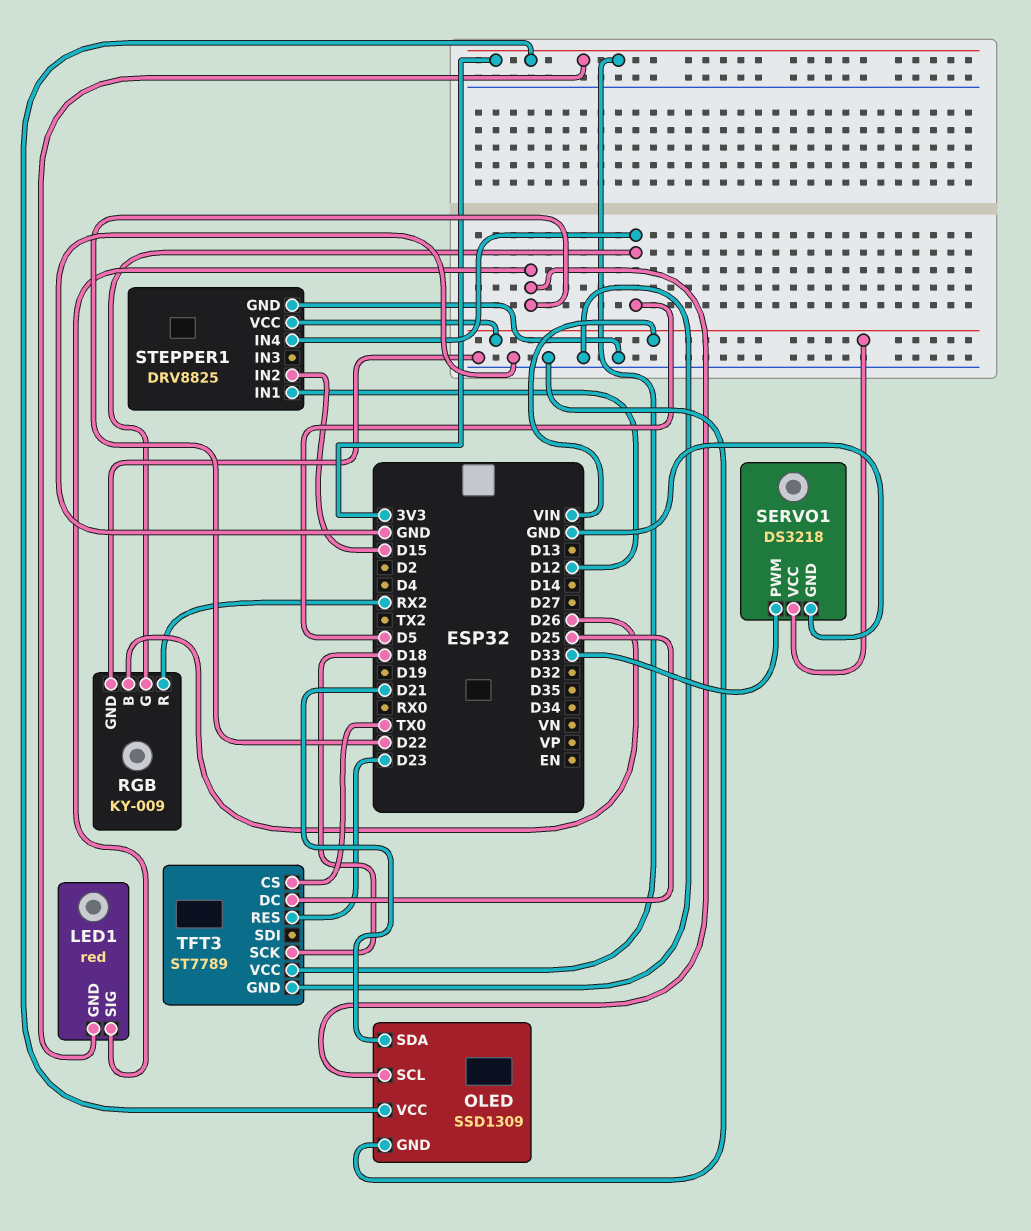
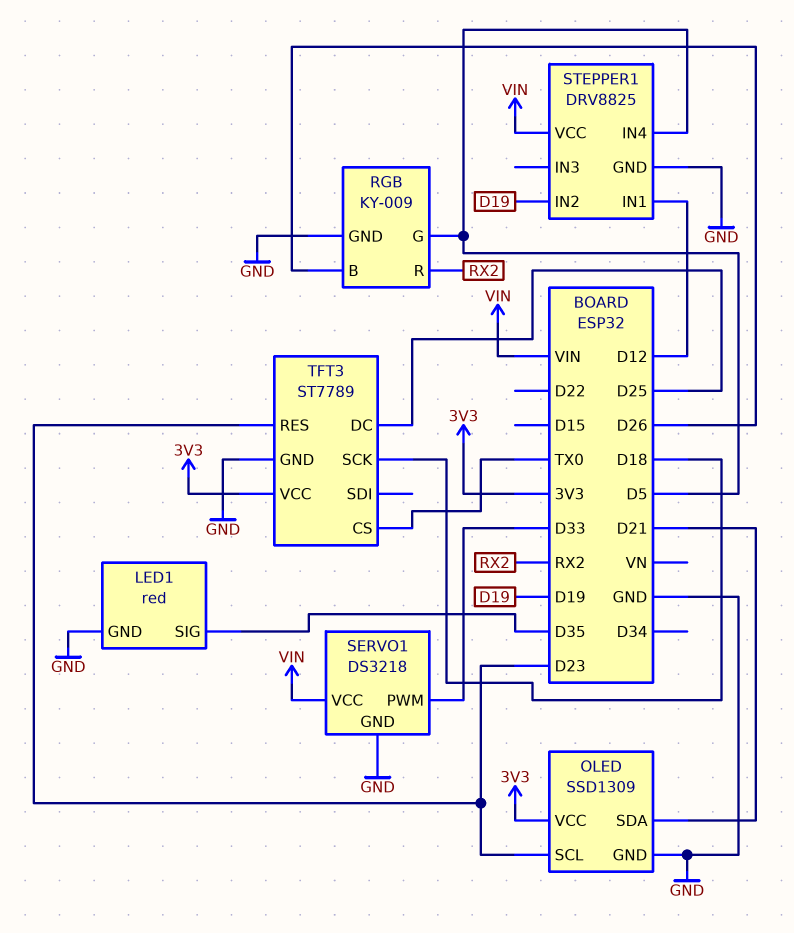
LED1 pin GND: 3V3 -> GND
LED1 pin SIG: D22 -> D35
OLED pin SCL: D22 -> D23
STEPPER1 pin IN2: D15 -> D19

